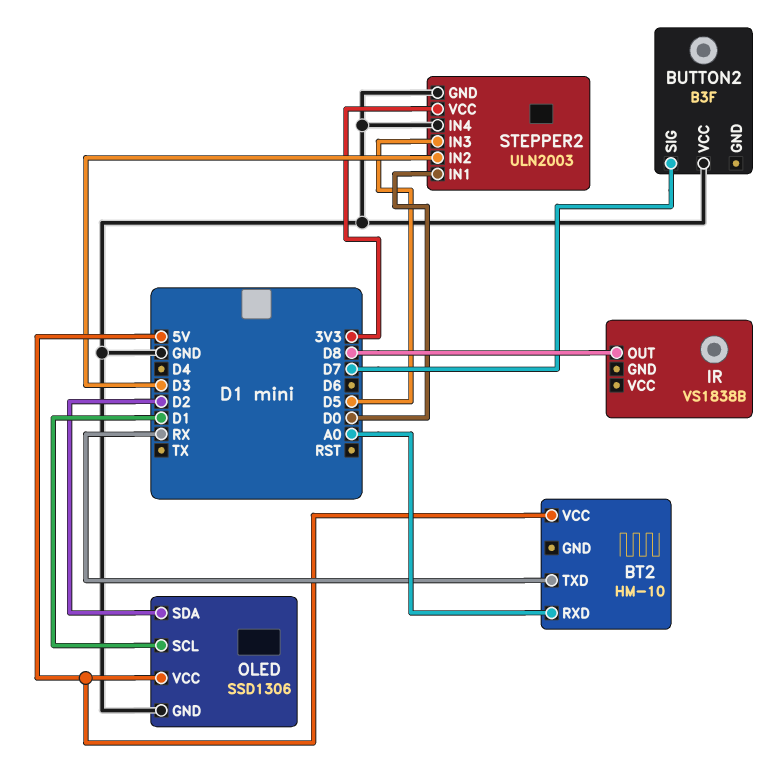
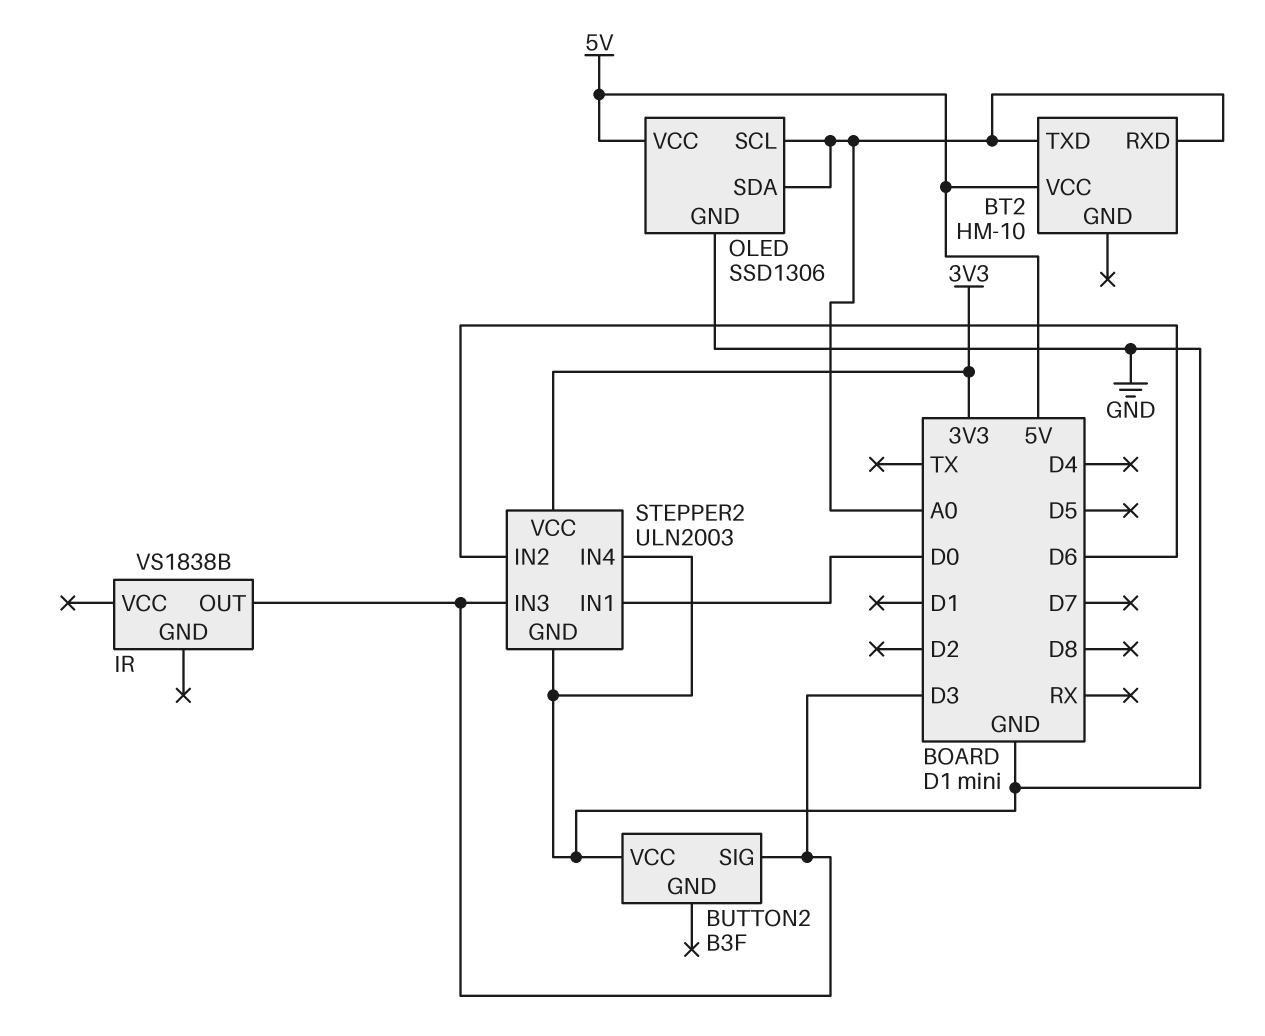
BT2 pin TXD: RX -> A0
BUTTON2 pin SIG: D7 -> D3
IR pin OUT: D8 -> D3
OLED pin SCL: D1 -> A0
OLED pin SDA: D2 -> A0
STEPPER2 pin IN2: D3 -> D6
STEPPER2 pin IN3: D5 -> D3

